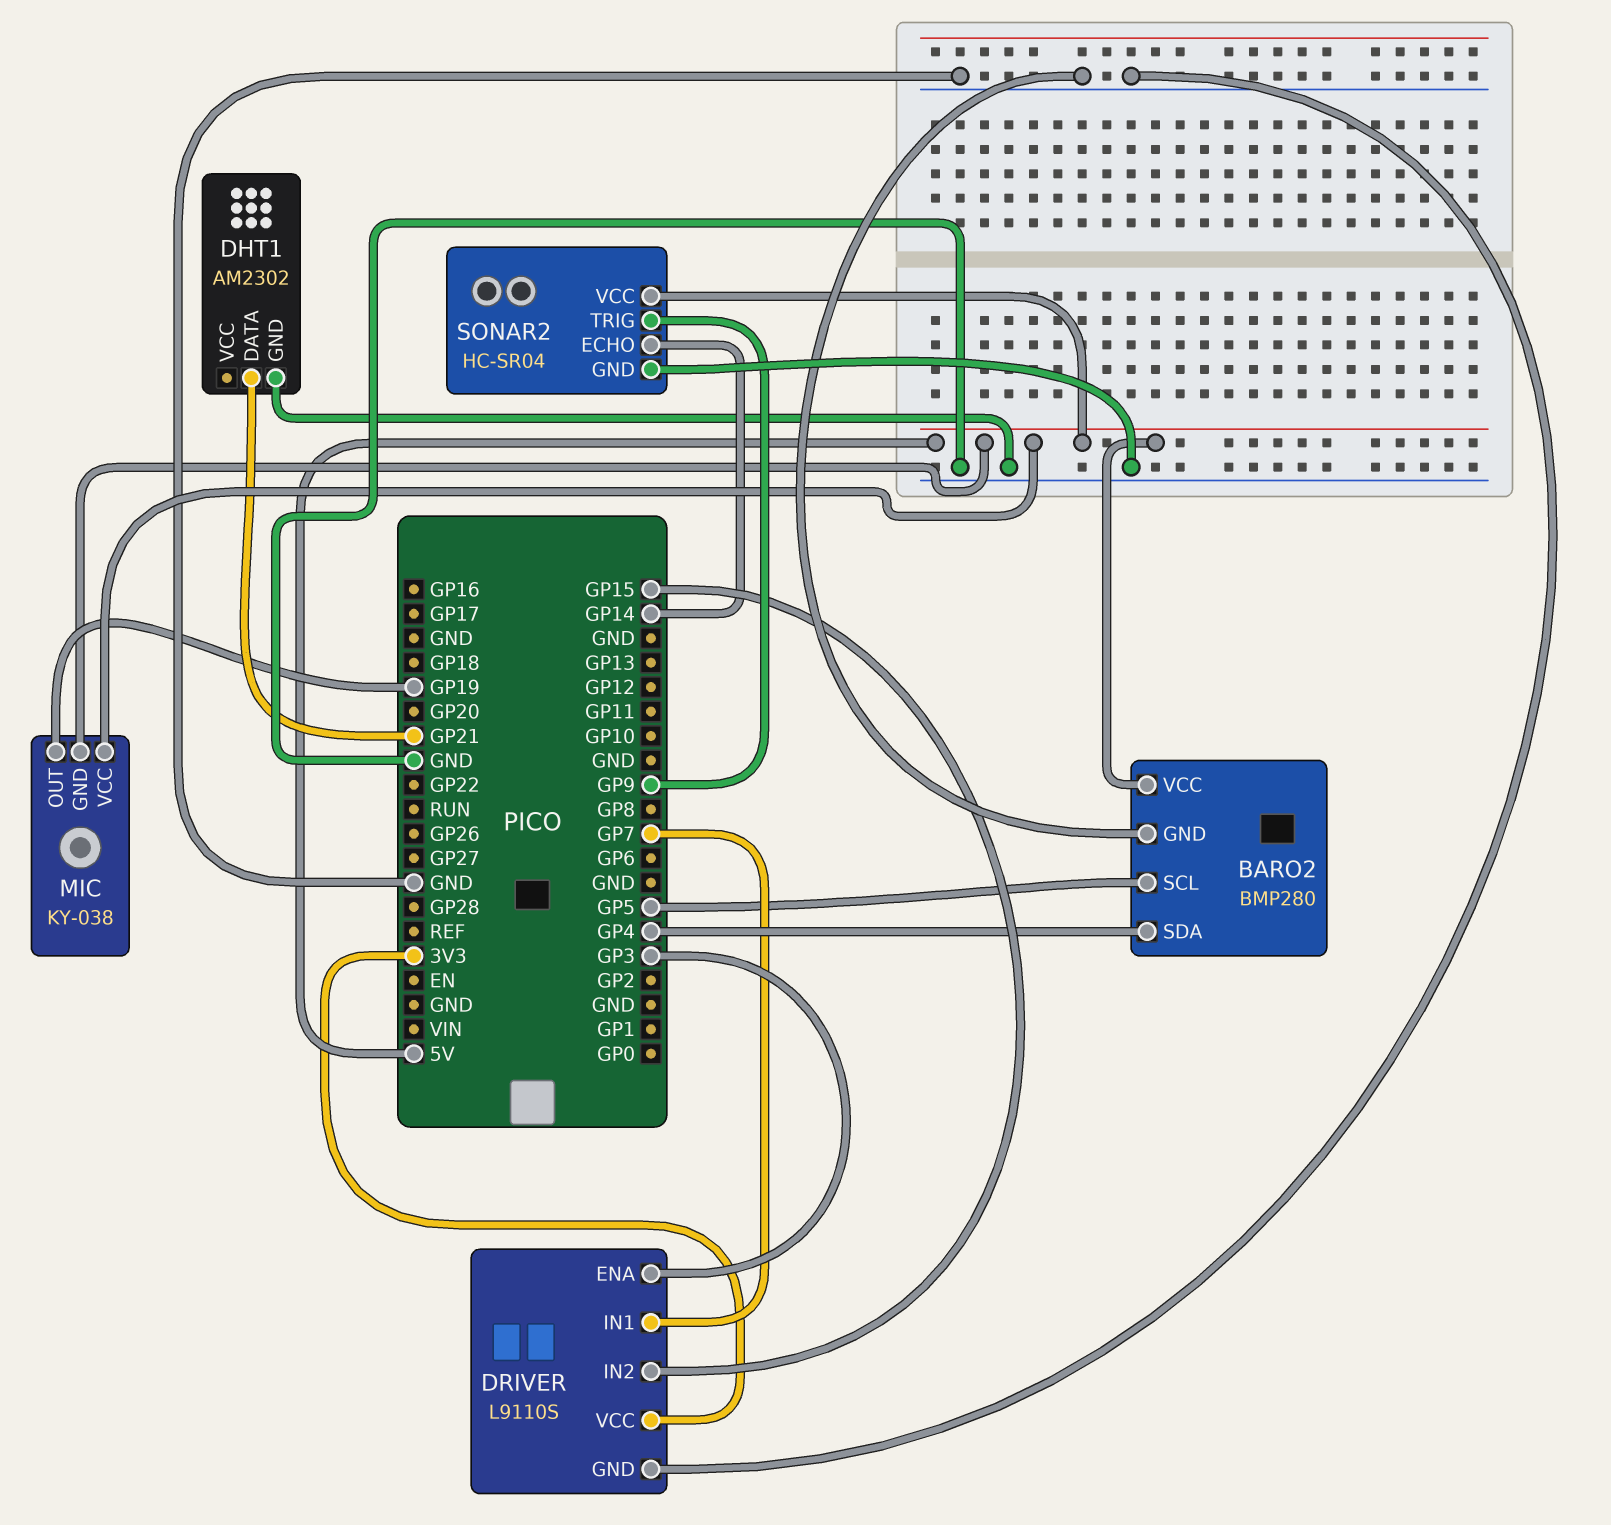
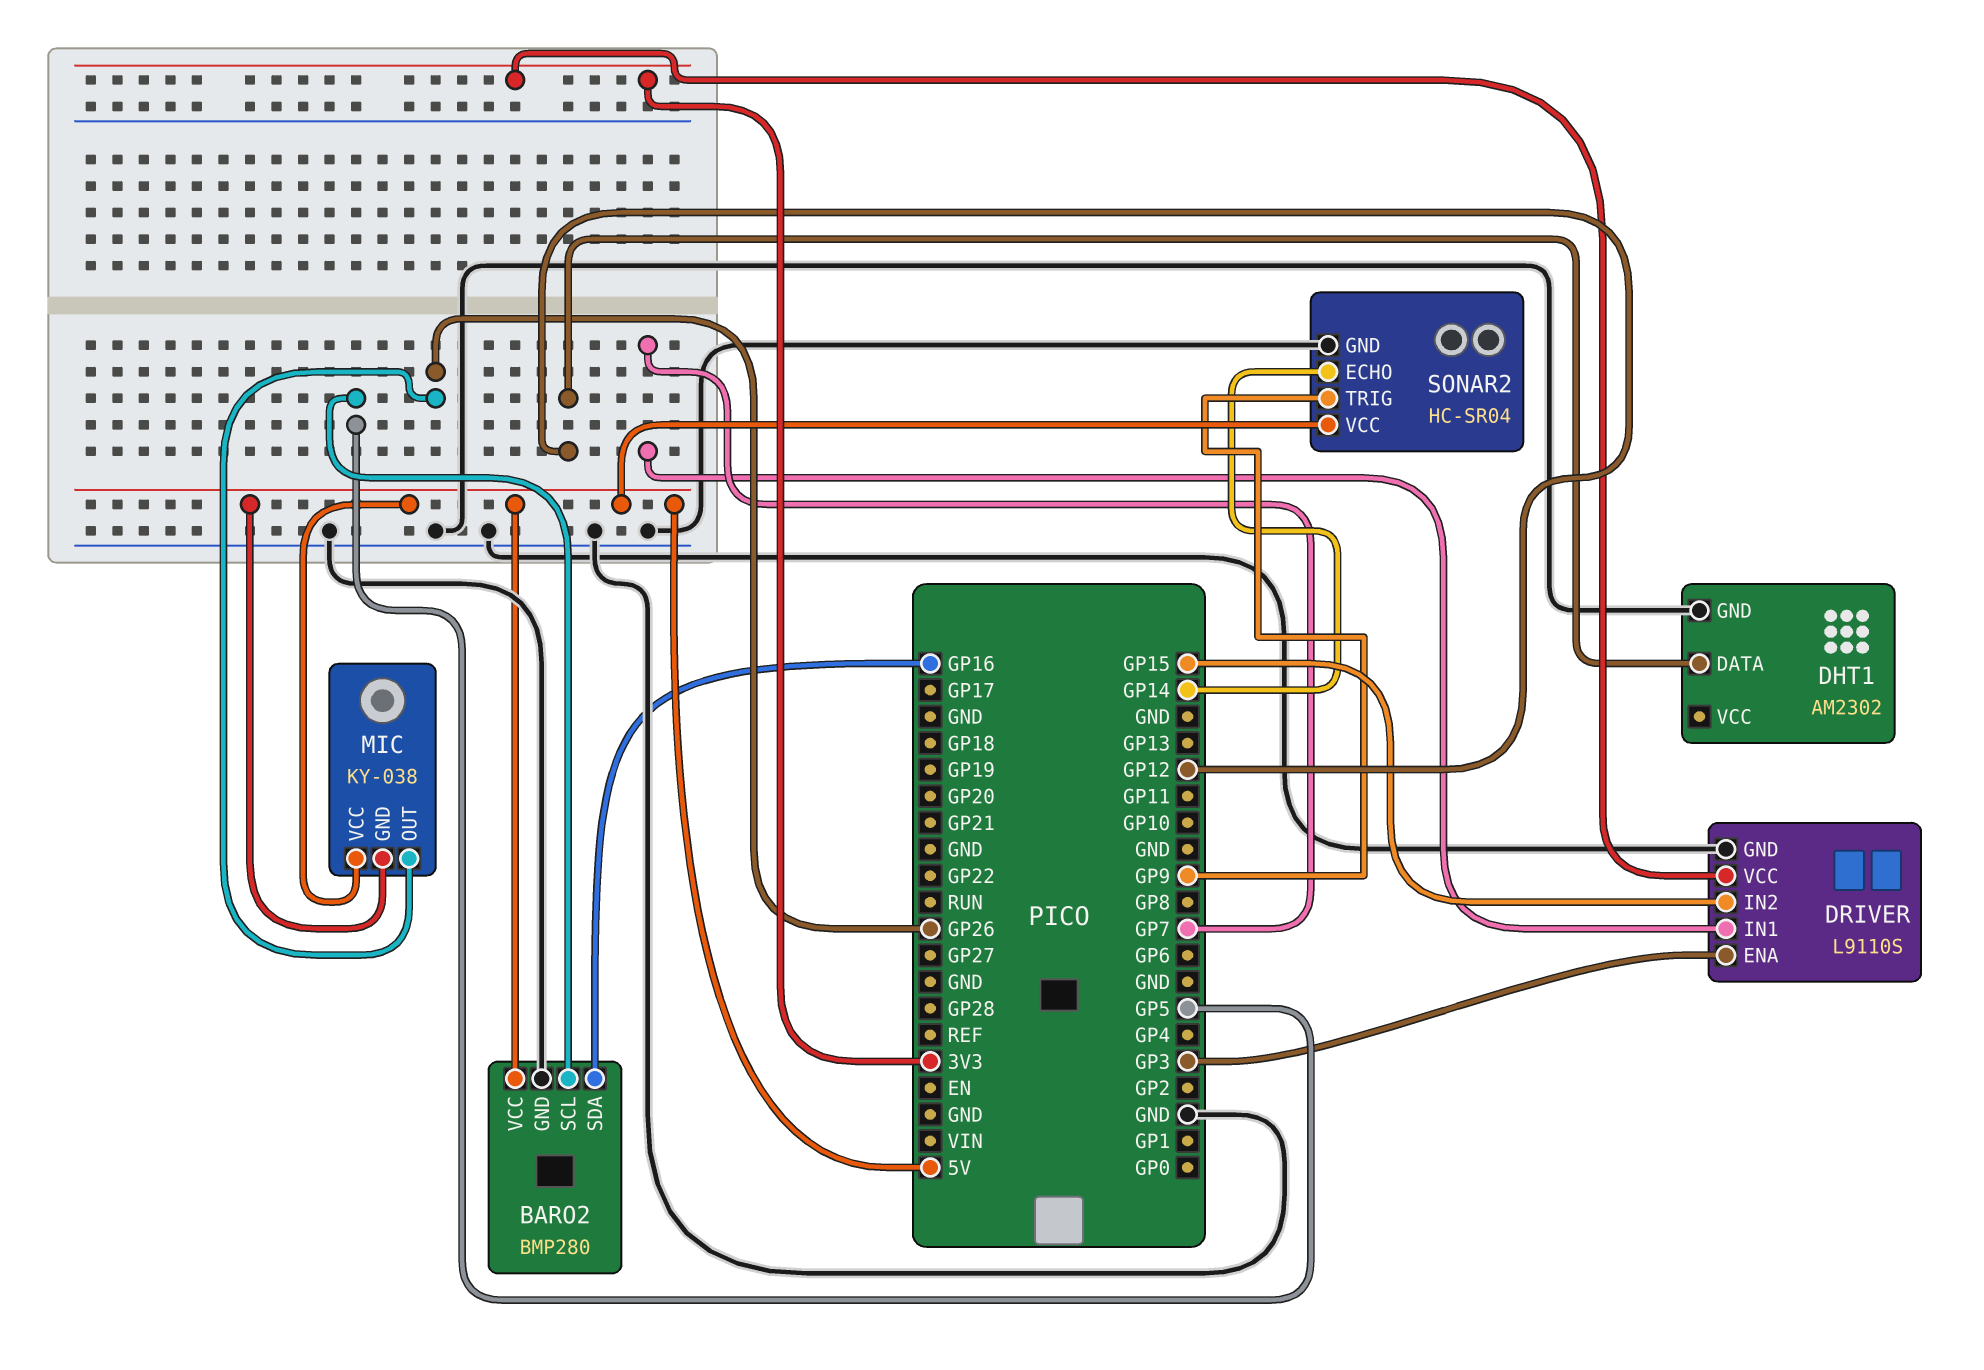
BARO2 pin SDA: GP4 -> GP16
DHT1 pin DATA: GP21 -> GP12
MIC pin OUT: GP19 -> GP26

